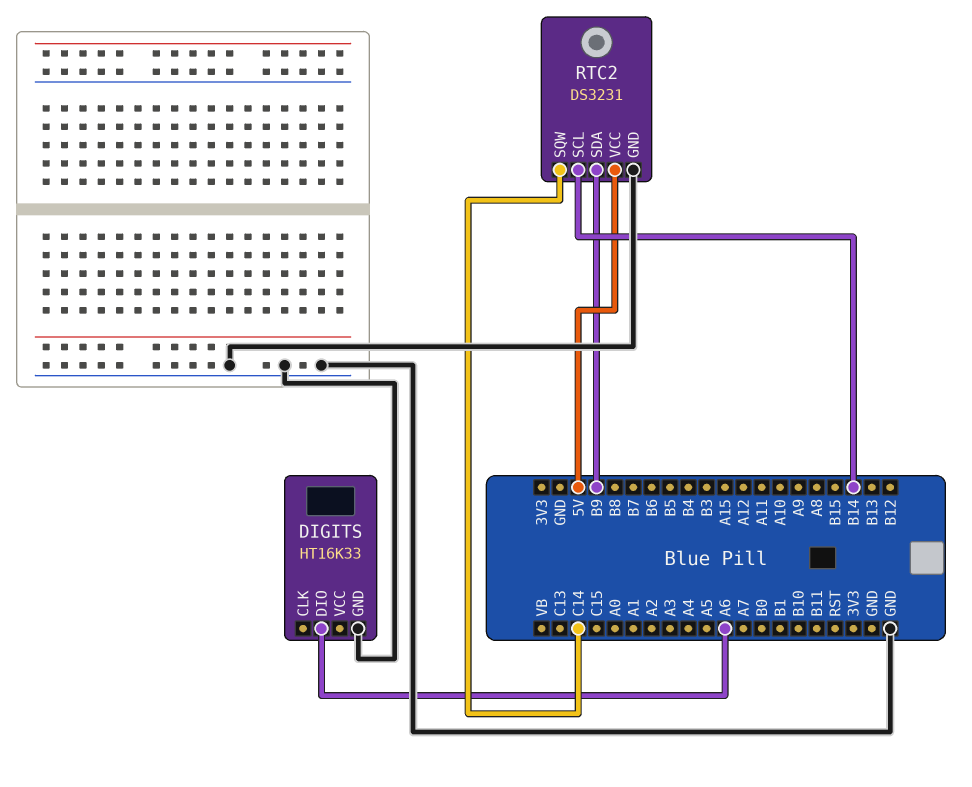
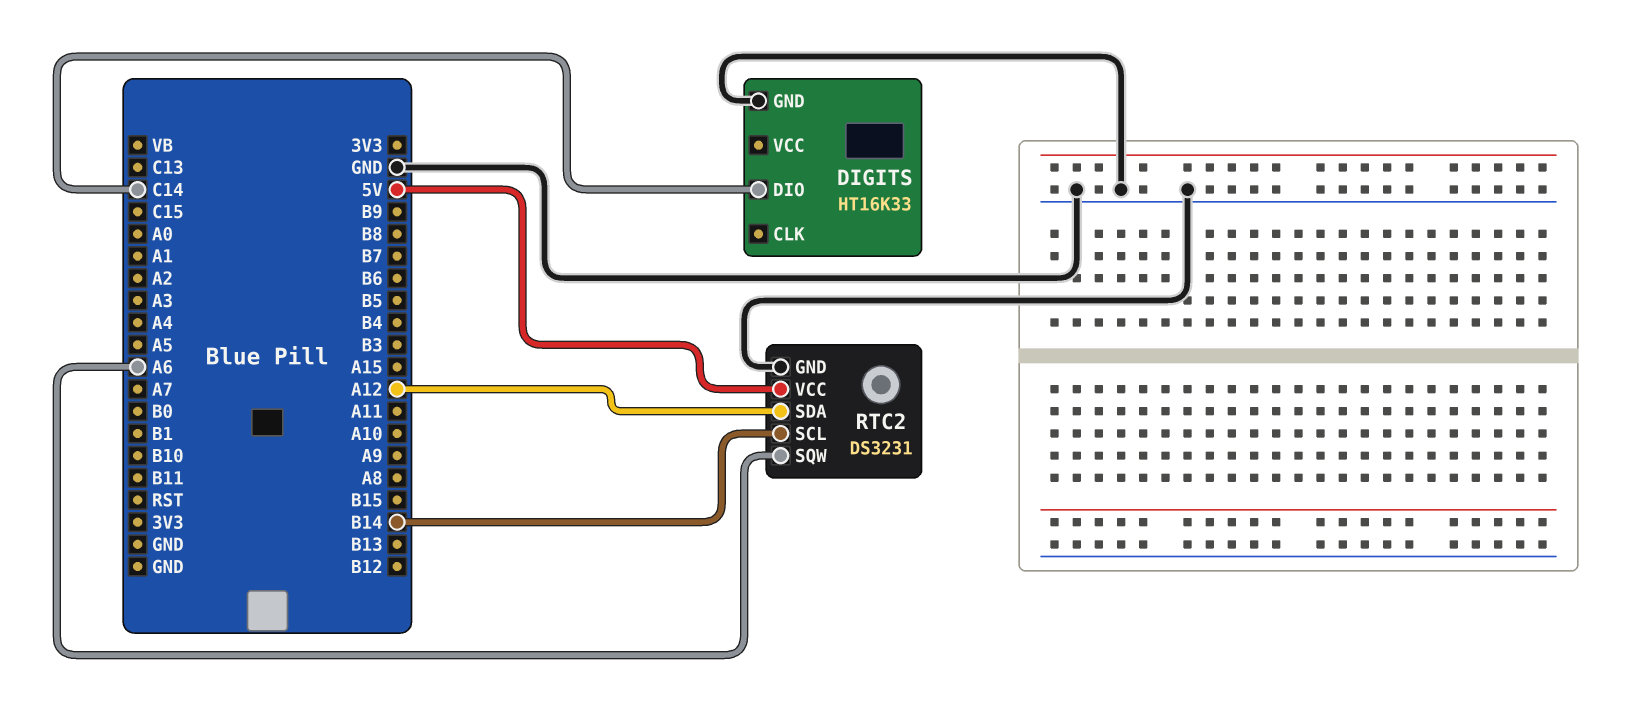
DIGITS pin DIO: A6 -> C14
RTC2 pin SDA: B9 -> A12
RTC2 pin SQW: C14 -> A6

